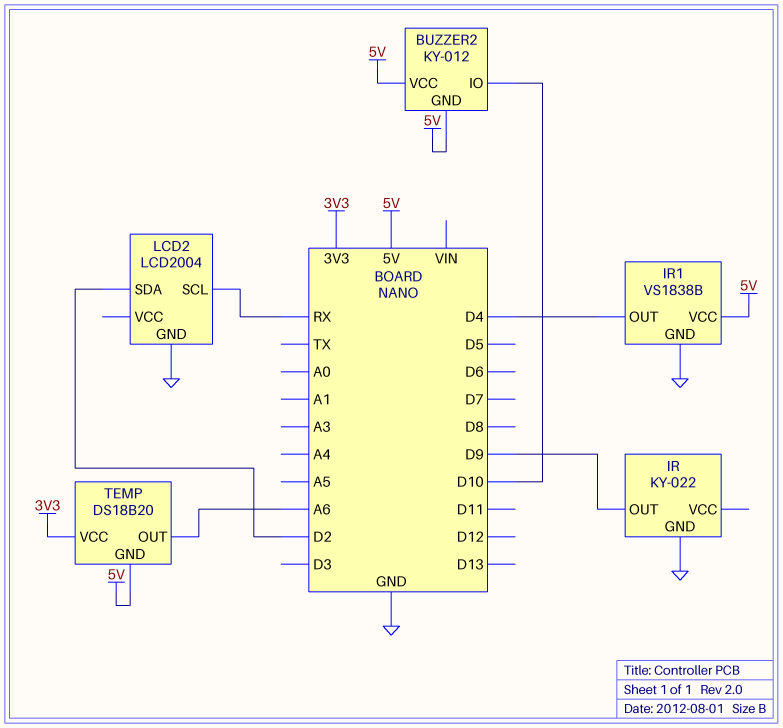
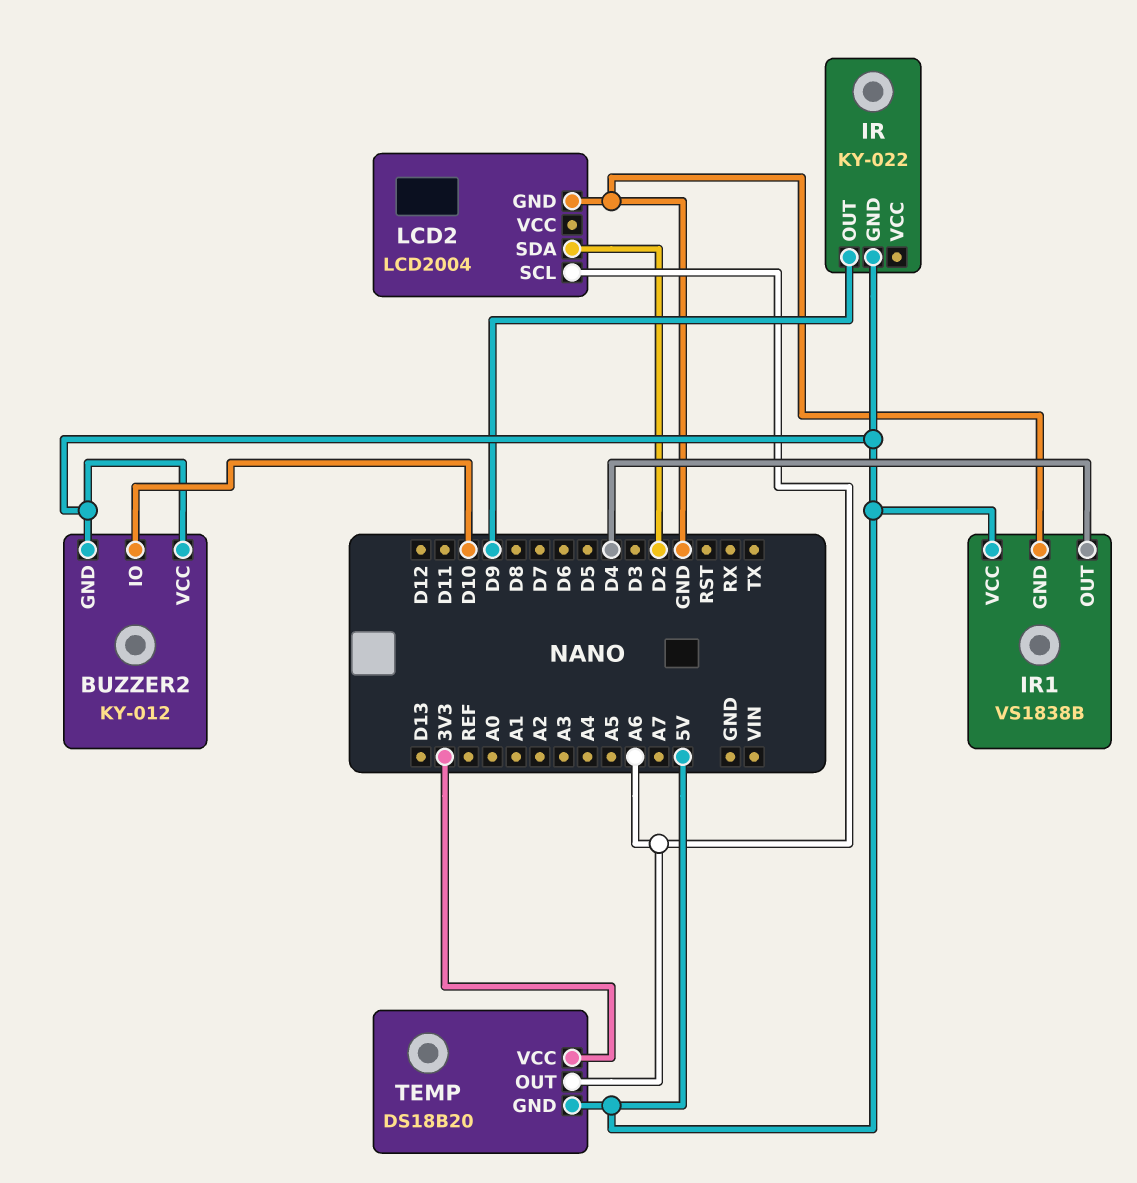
IR pin GND: GND -> 5V
LCD2 pin SCL: RX -> A6

